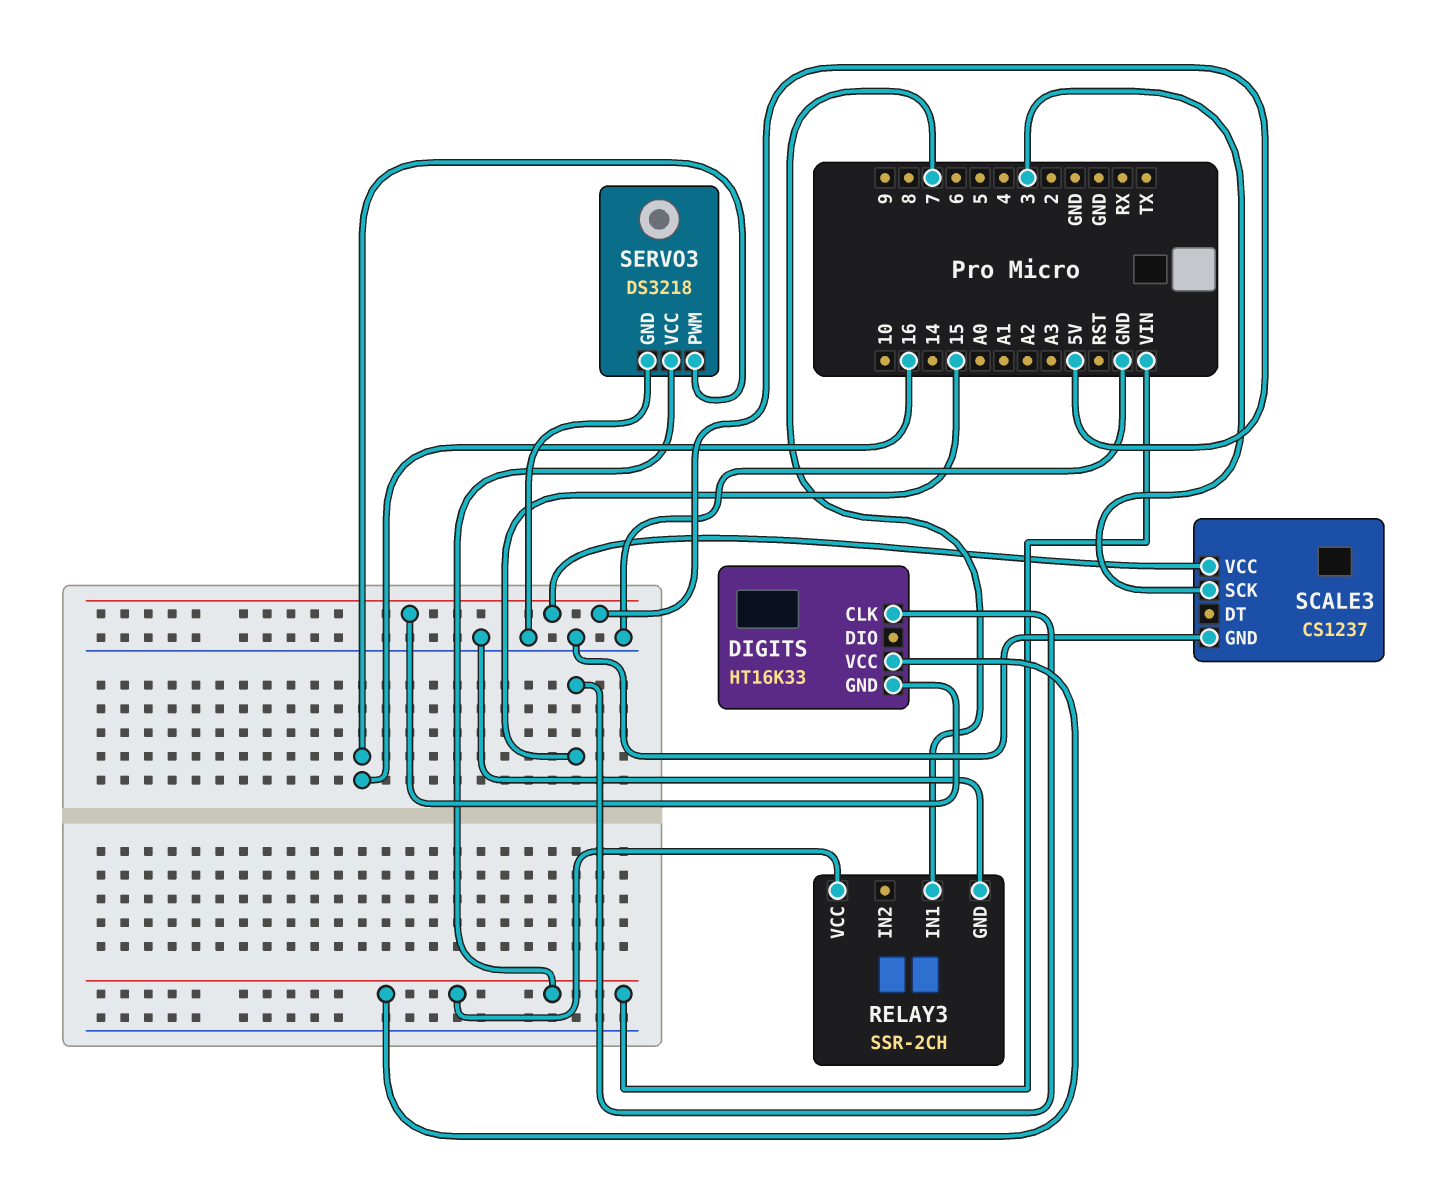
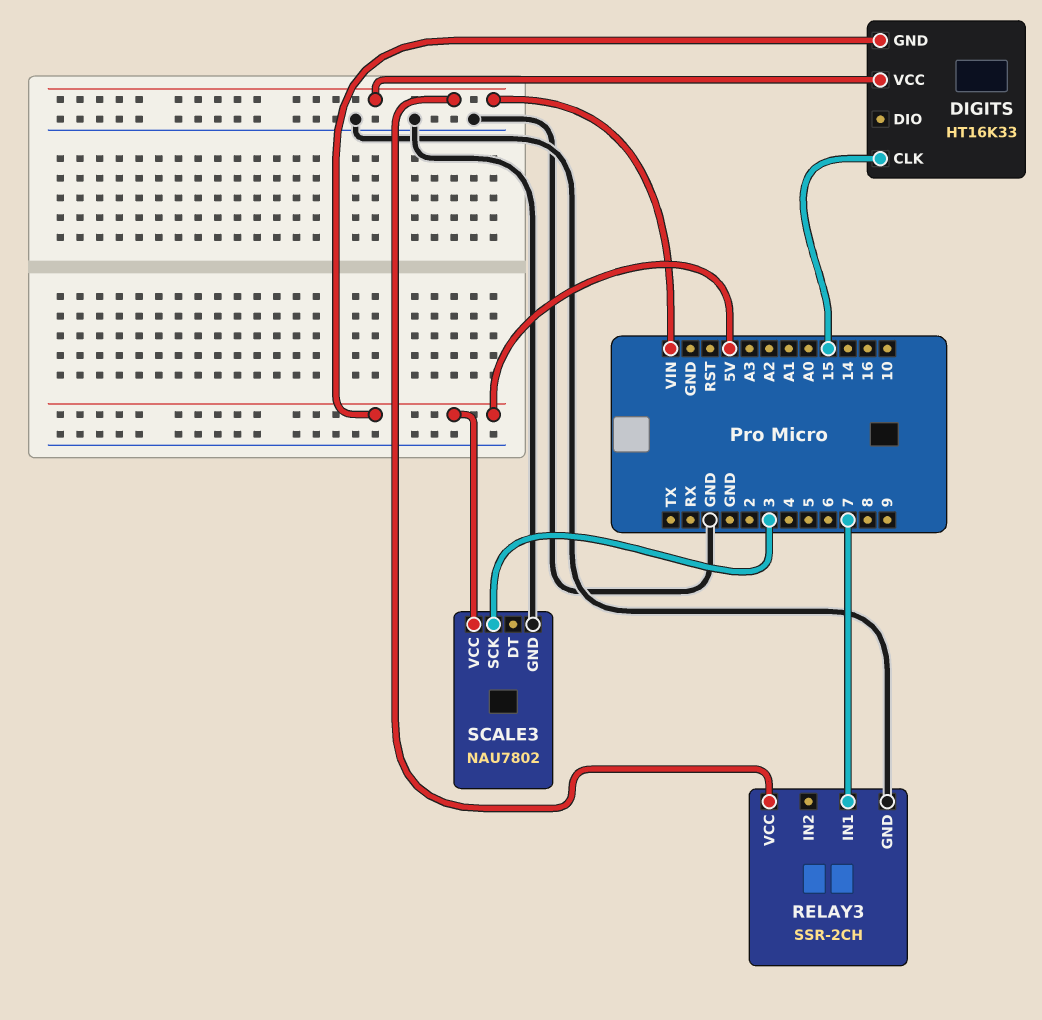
SCALE3: CS1237 -> NAU7802
SERVO3: DS3218 -> none
SERVO3 pin GND: GND -> none
SERVO3 pin PWM: 16 -> none
SERVO3 pin VCC: VIN -> none

